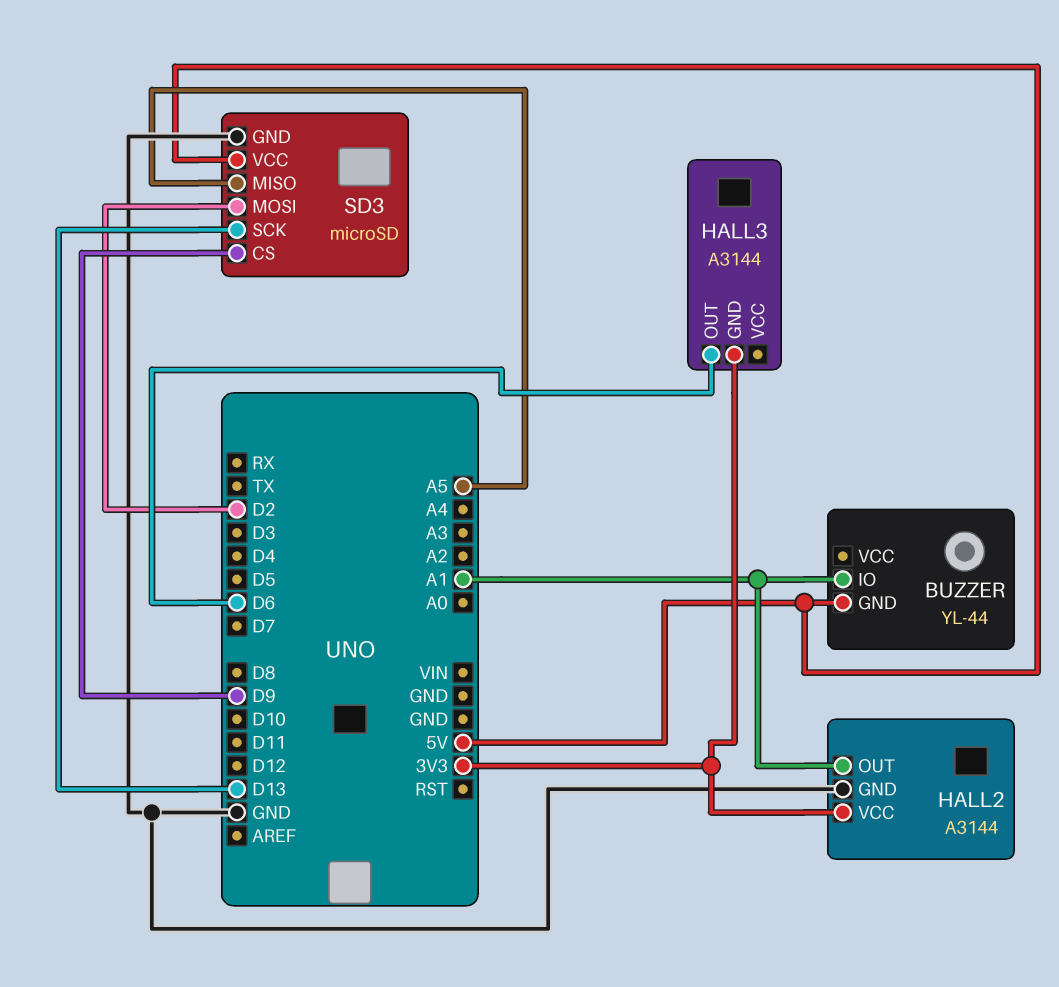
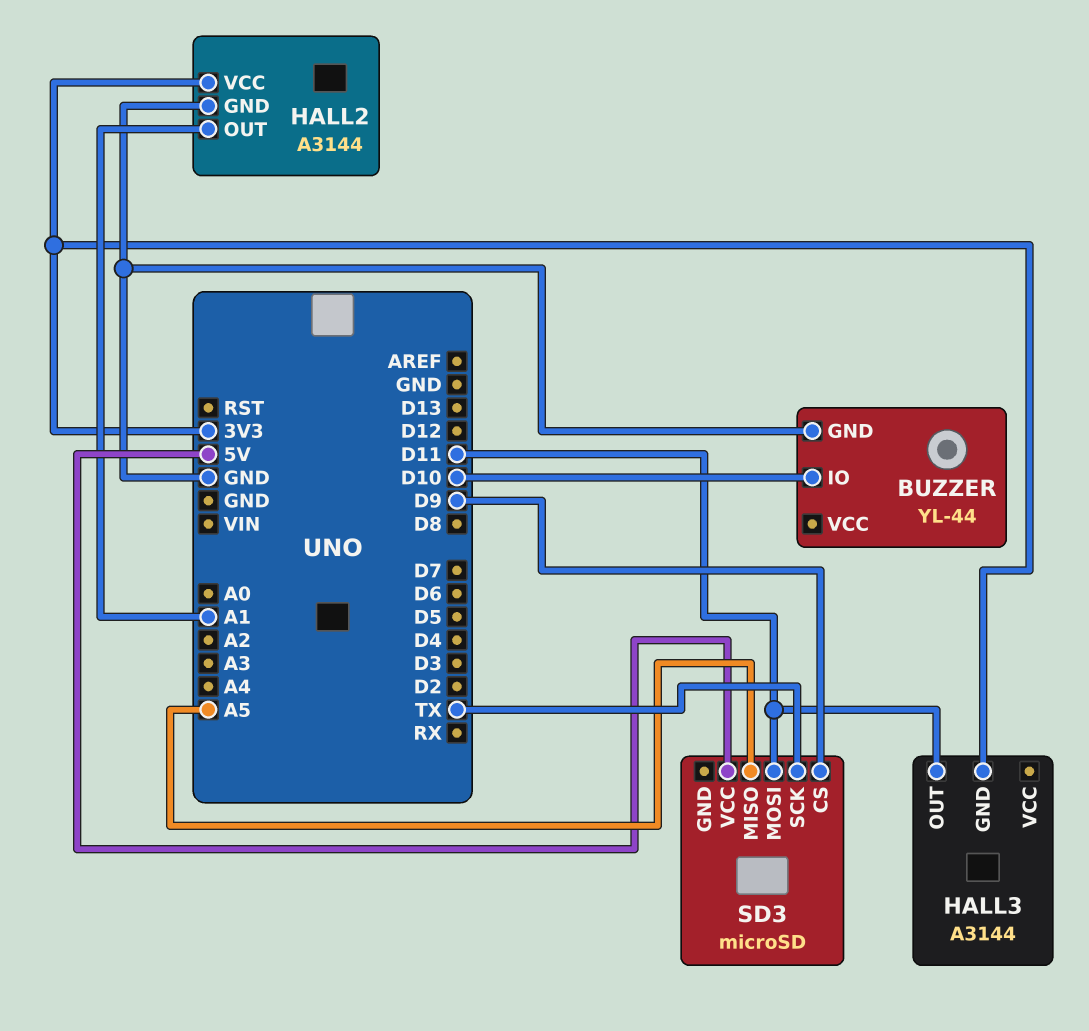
BUZZER pin GND: 5V -> GND
BUZZER pin IO: A1 -> D10
HALL3 pin OUT: D6 -> D11
SD3 pin GND: GND -> none
SD3 pin MOSI: D2 -> D11
SD3 pin SCK: D13 -> TX

